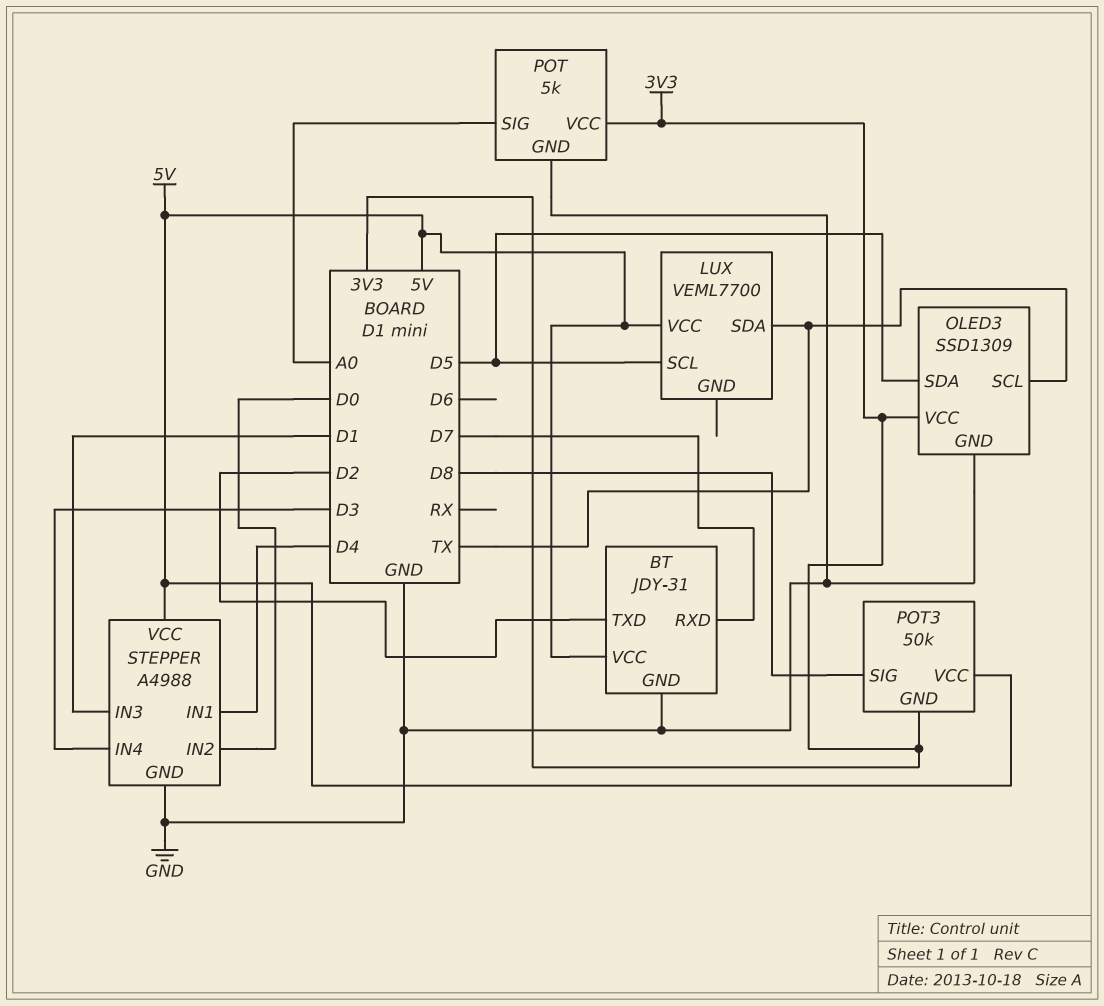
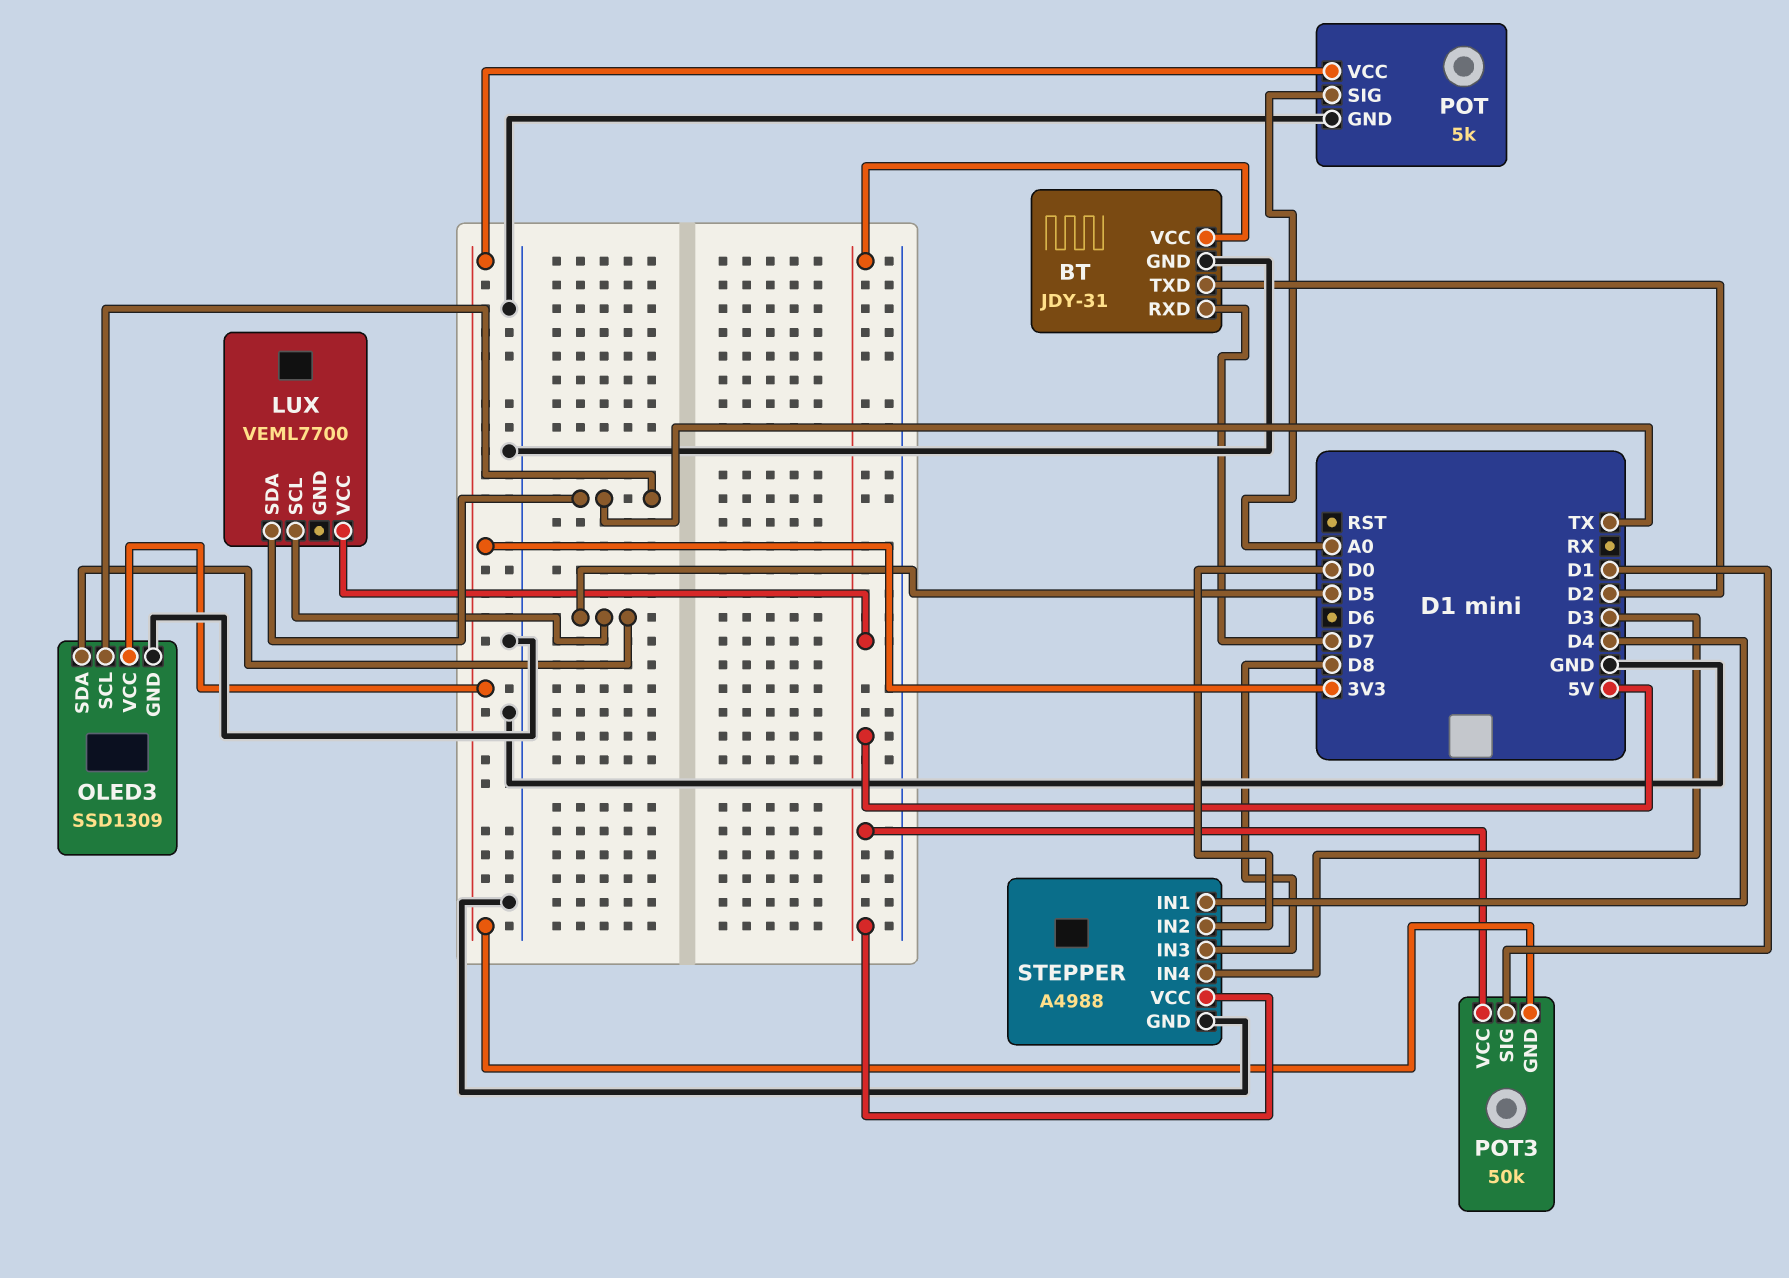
POT3 pin SIG: D8 -> D1
STEPPER pin IN3: D1 -> D8

